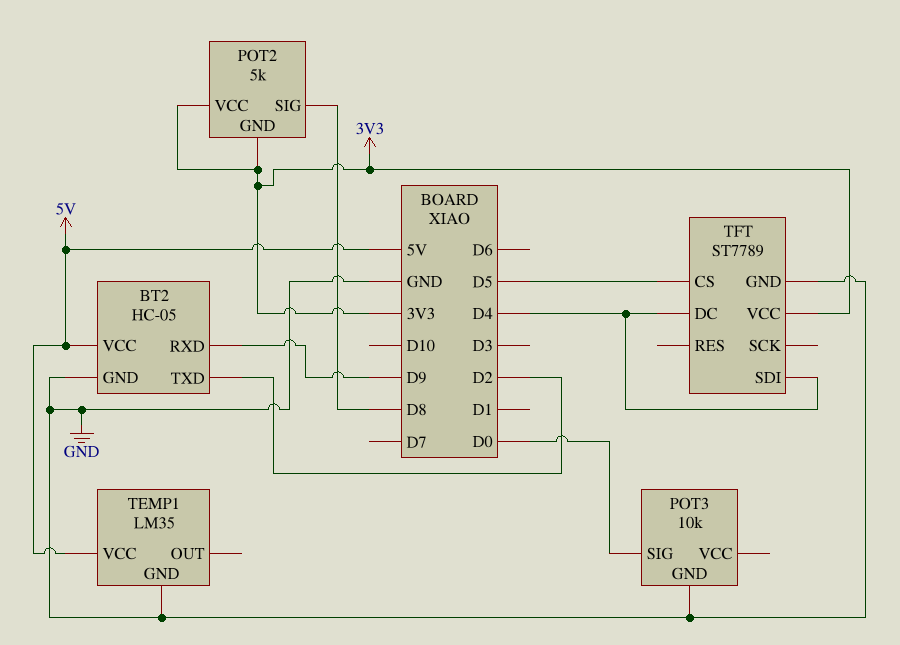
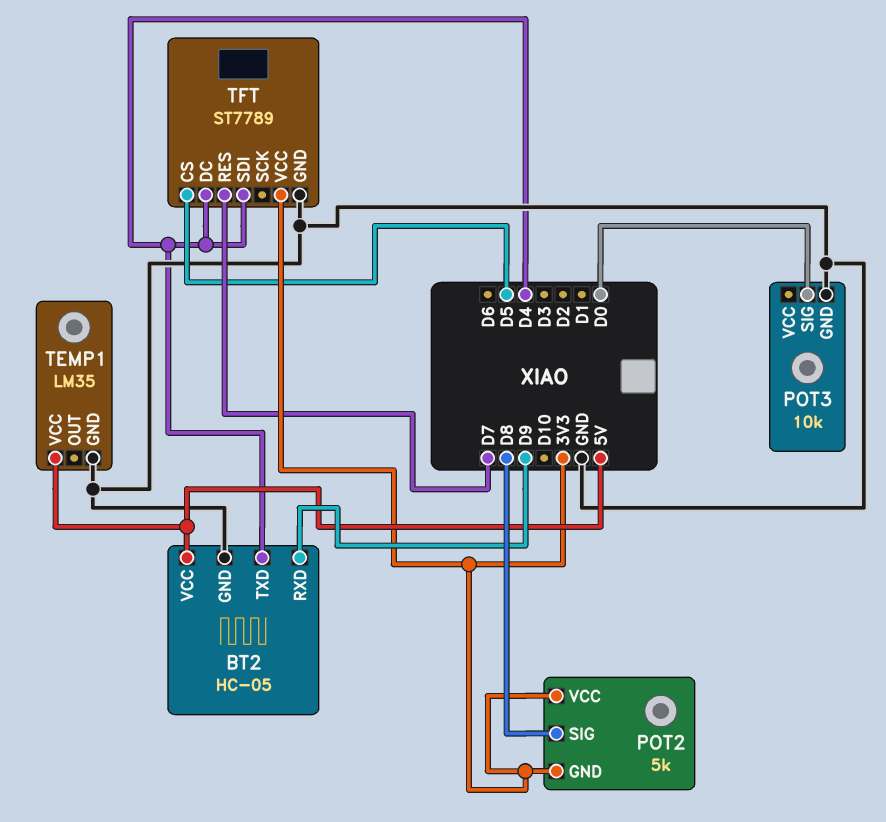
BT2 pin TXD: D2 -> D4
TFT pin RES: none -> D7

